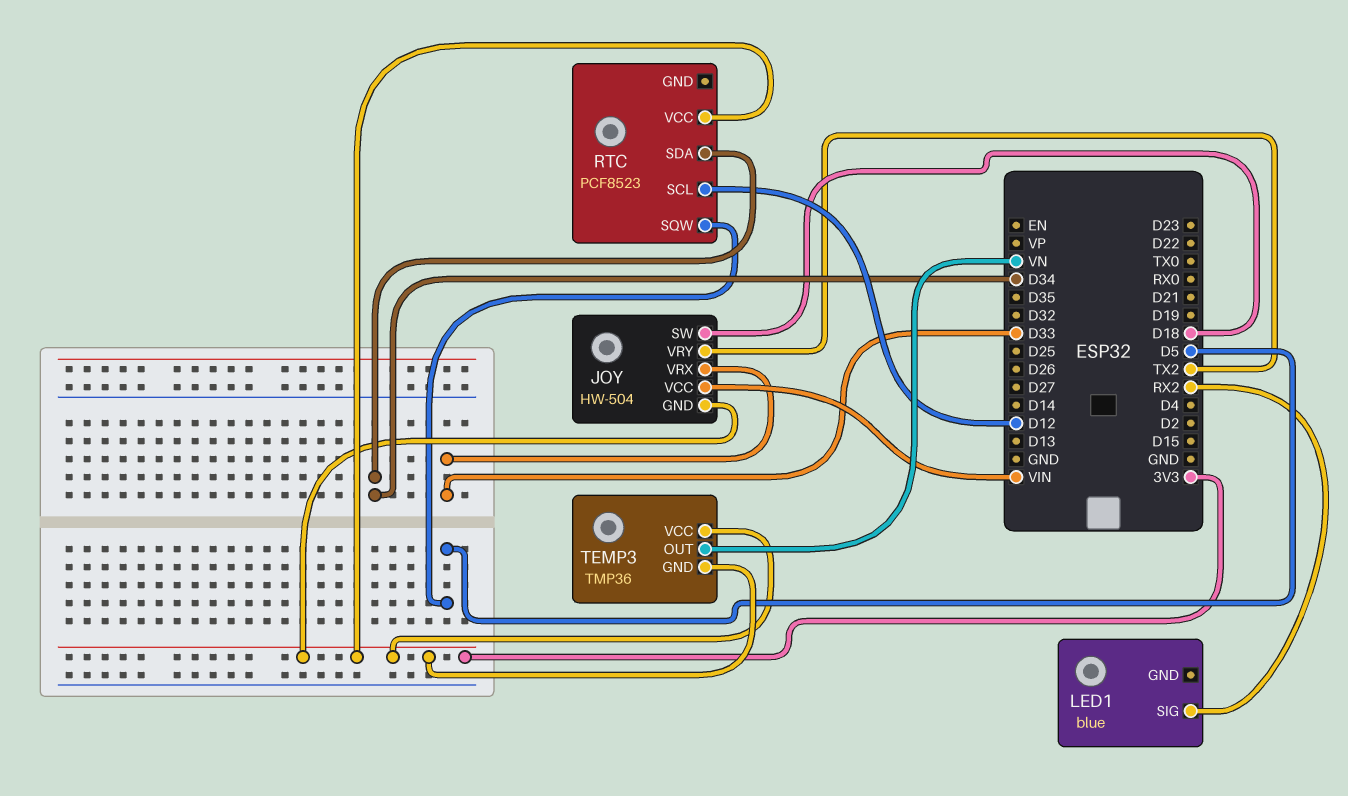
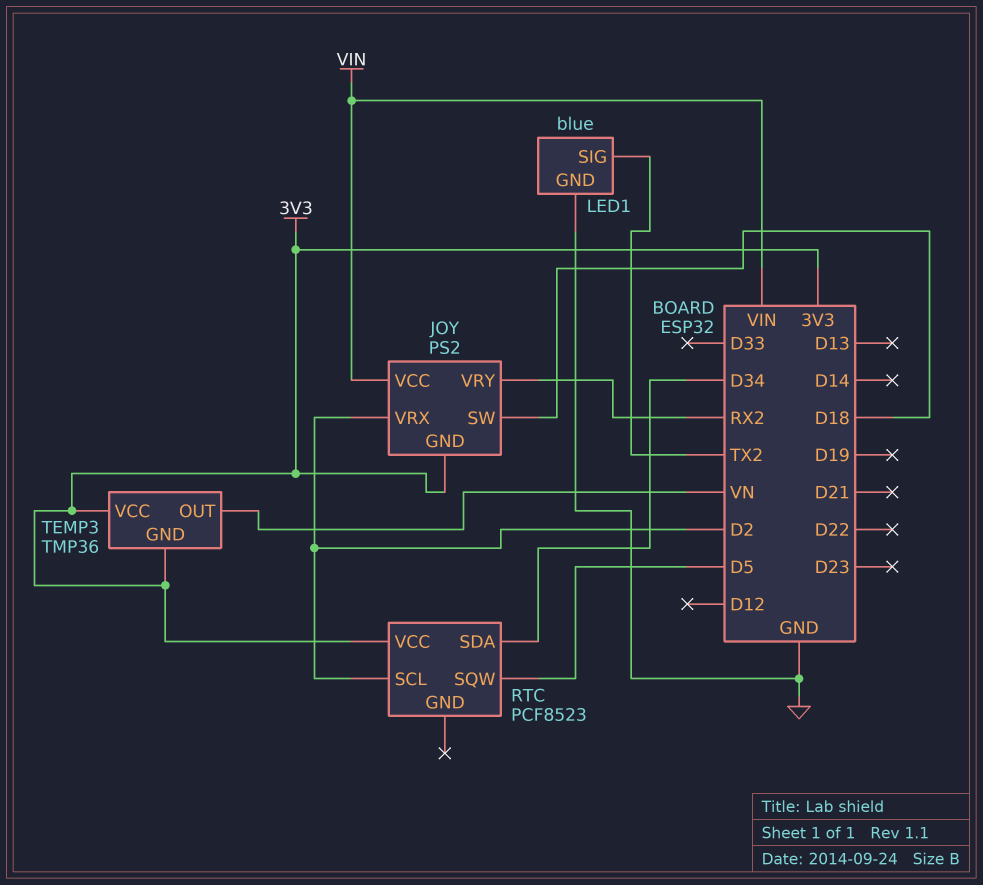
JOY: HW-504 -> PS2
JOY pin VRX: D33 -> D2
JOY pin VRY: TX2 -> RX2
LED1 pin GND: none -> GND
LED1 pin SIG: RX2 -> TX2
RTC pin SCL: D12 -> D2

